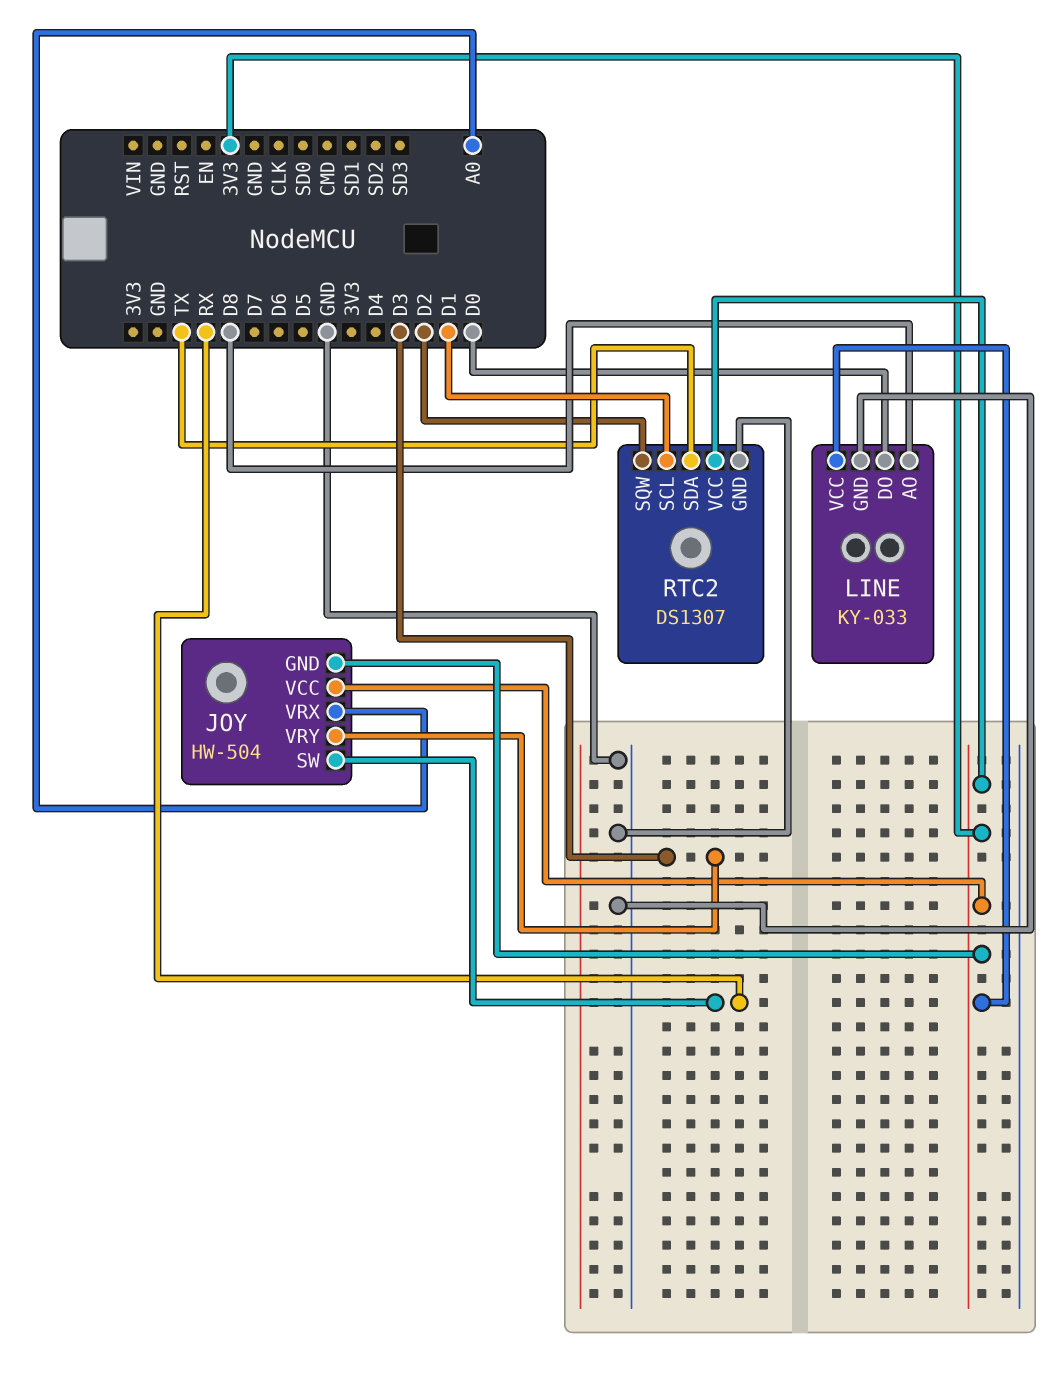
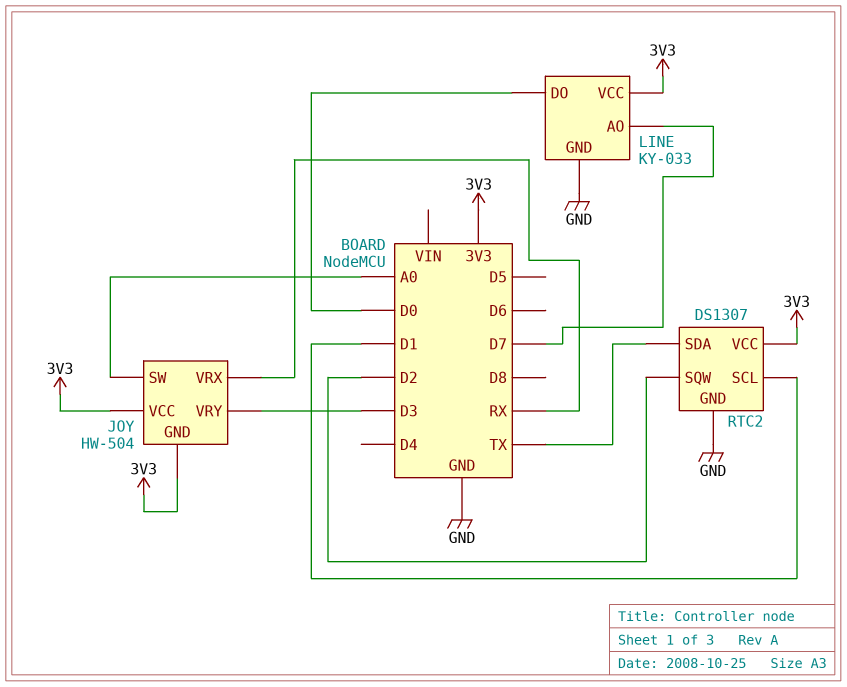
JOY pin SW: RX -> A0
JOY pin VRX: A0 -> RX
LINE pin AO: D8 -> D7

